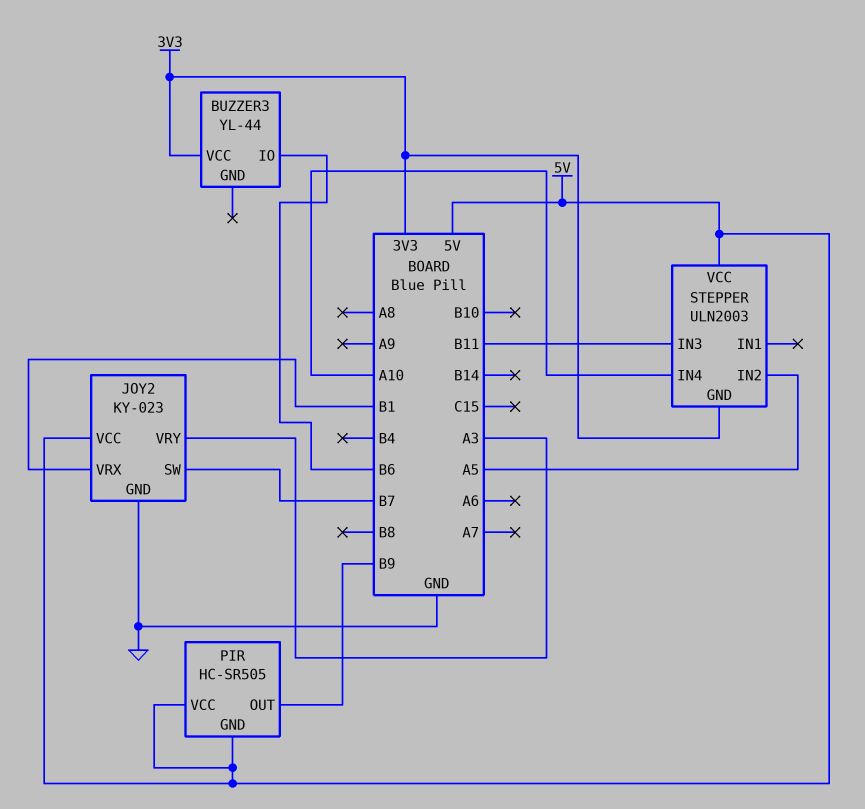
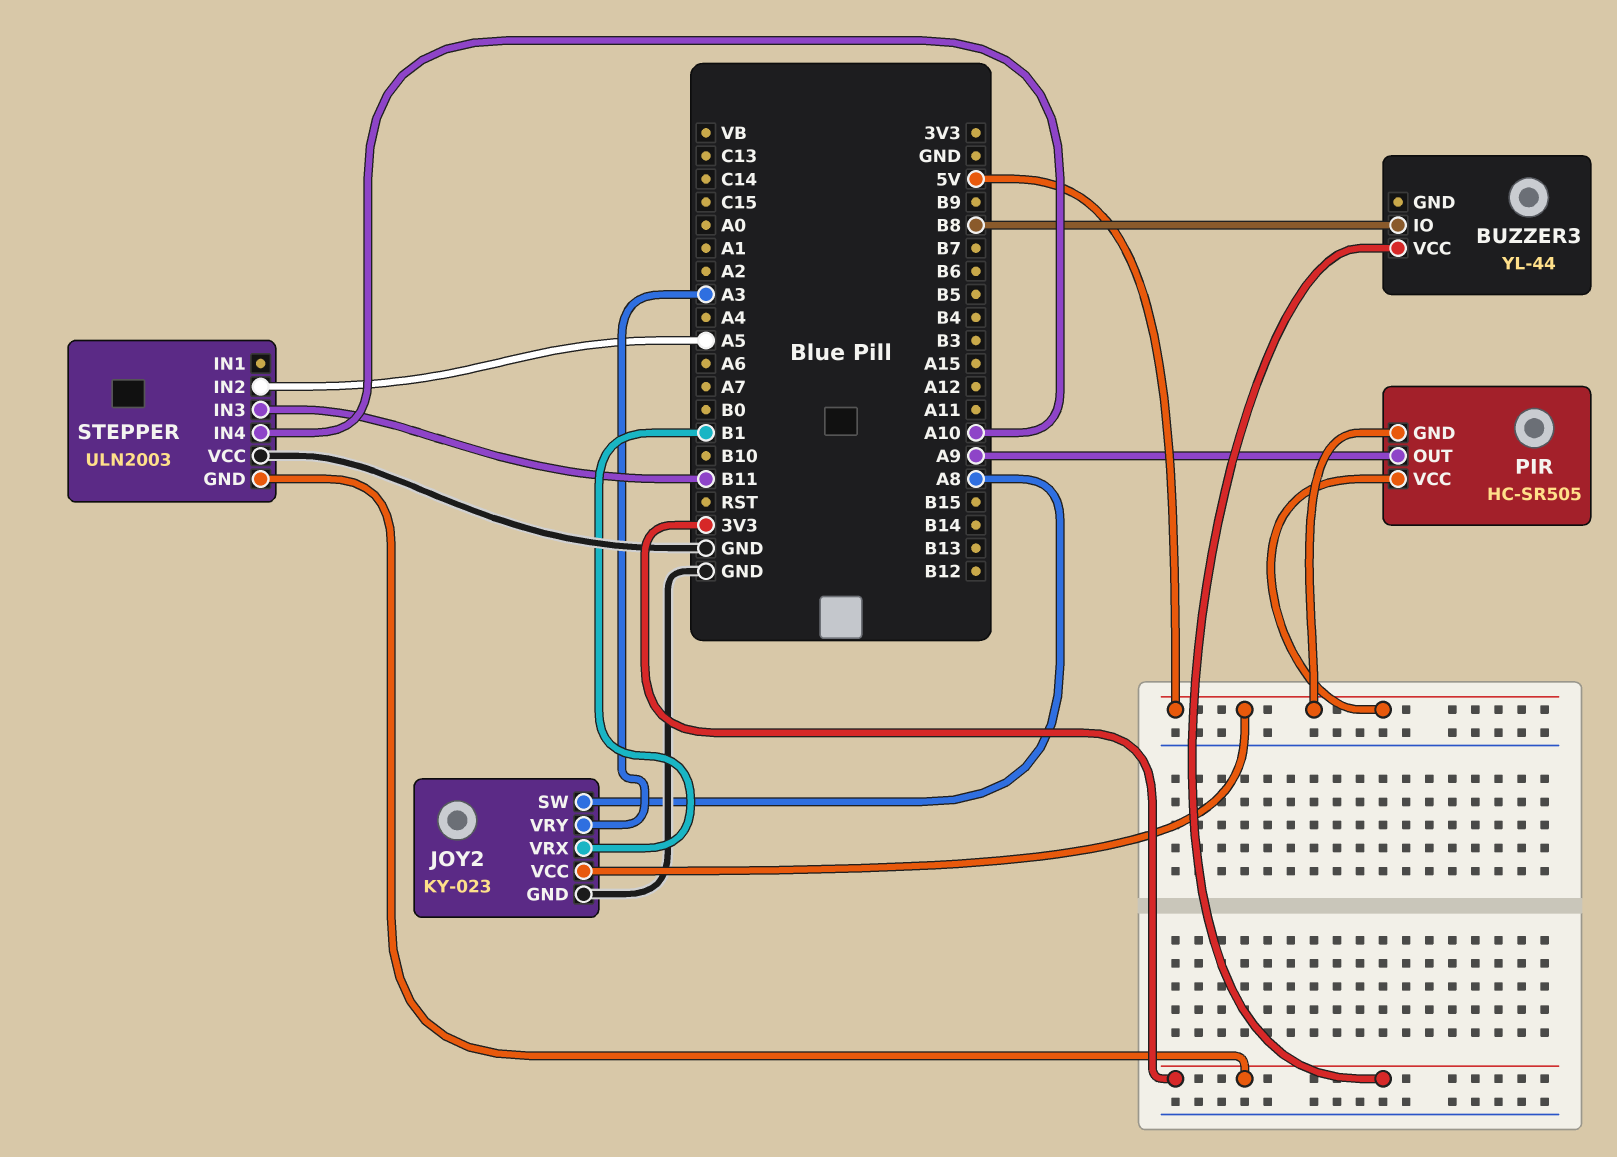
BUZZER3 pin IO: B6 -> B8
JOY2 pin SW: B7 -> A8
PIR pin OUT: B9 -> A9
STEPPER pin VCC: 5V -> GND

